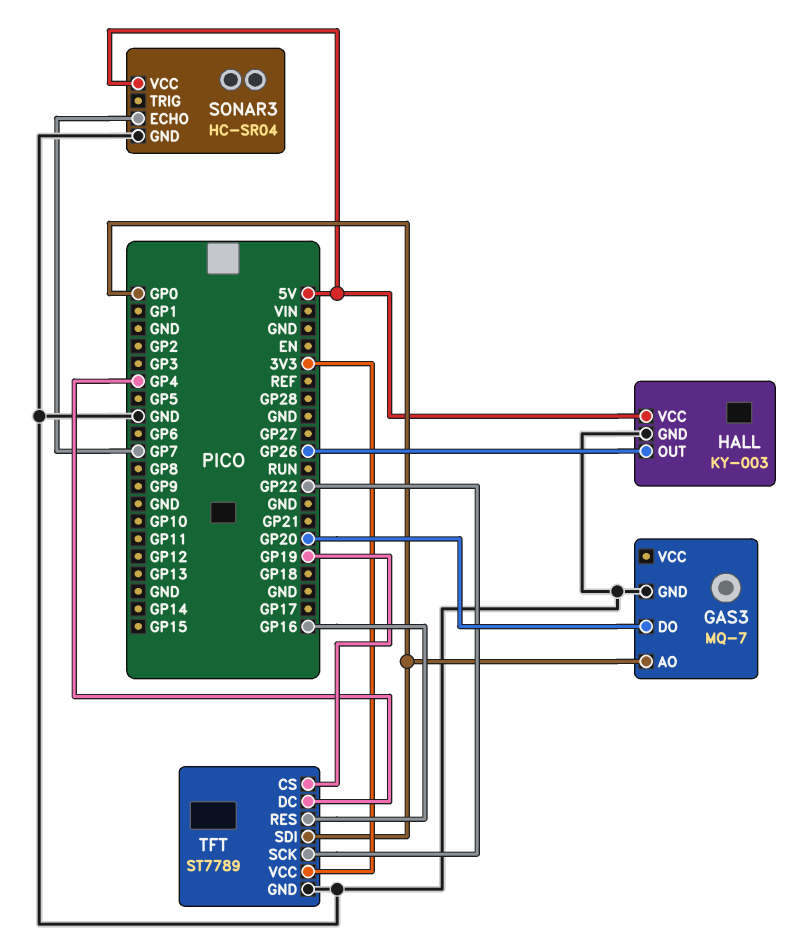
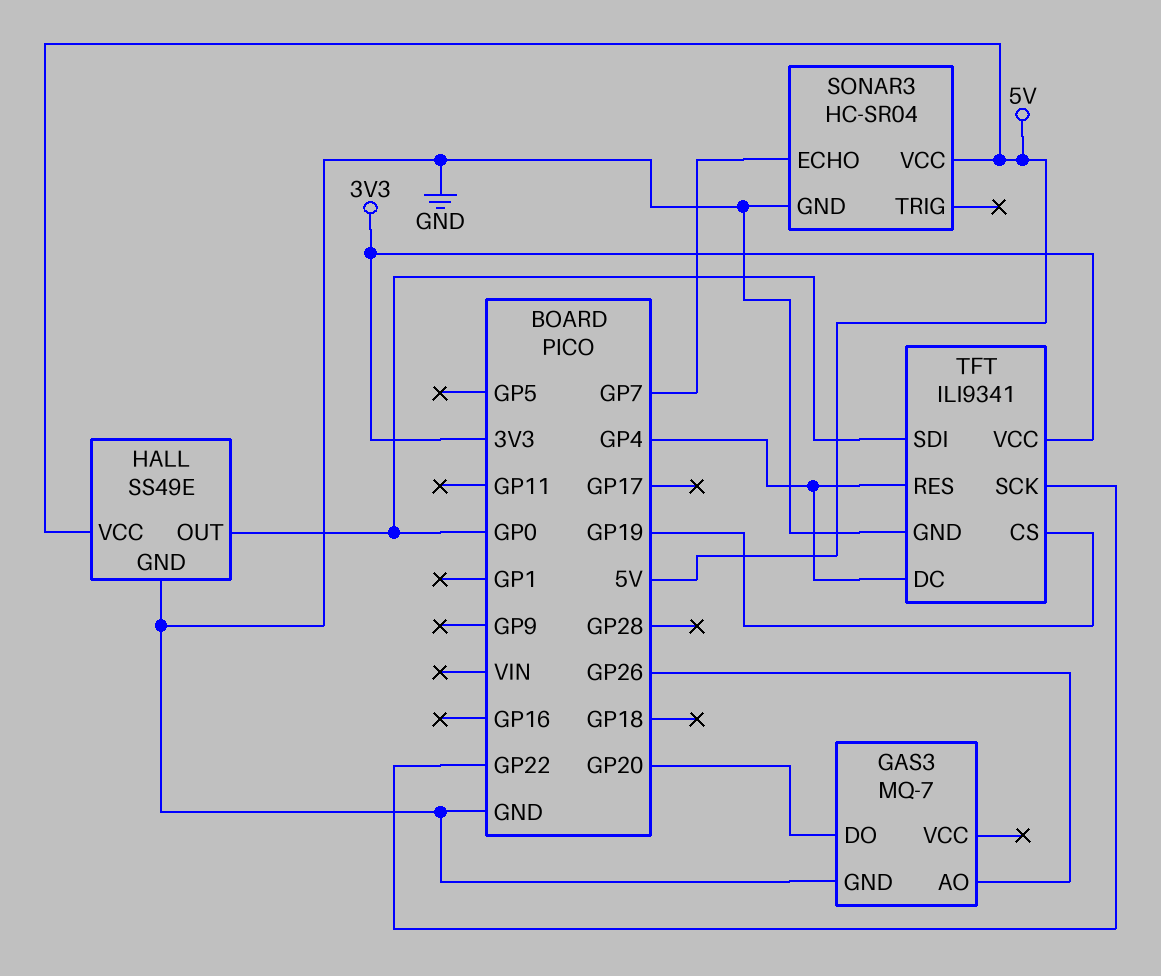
GAS3 pin AO: GP0 -> GP26
HALL: KY-003 -> SS49E
HALL pin OUT: GP26 -> GP0
TFT: ST7789 -> ILI9341
TFT pin RES: GP16 -> GP4

